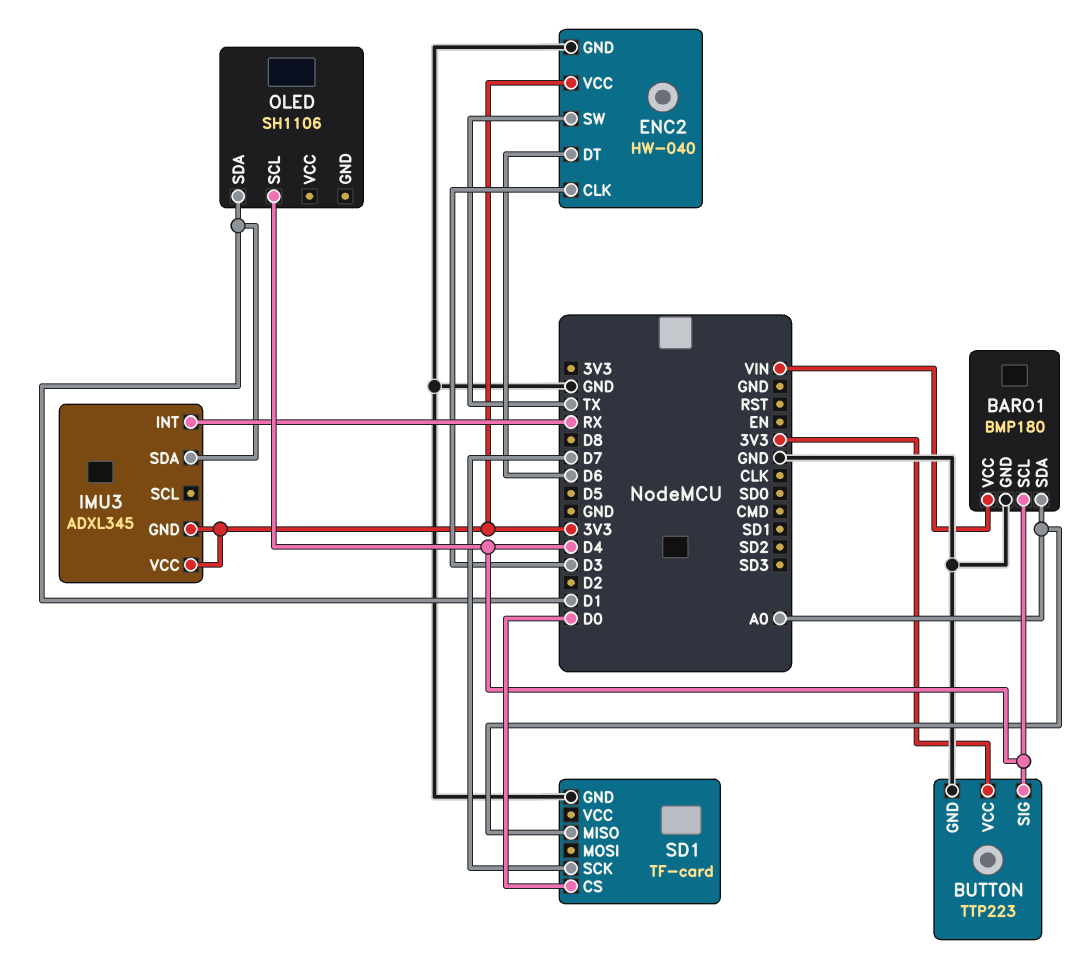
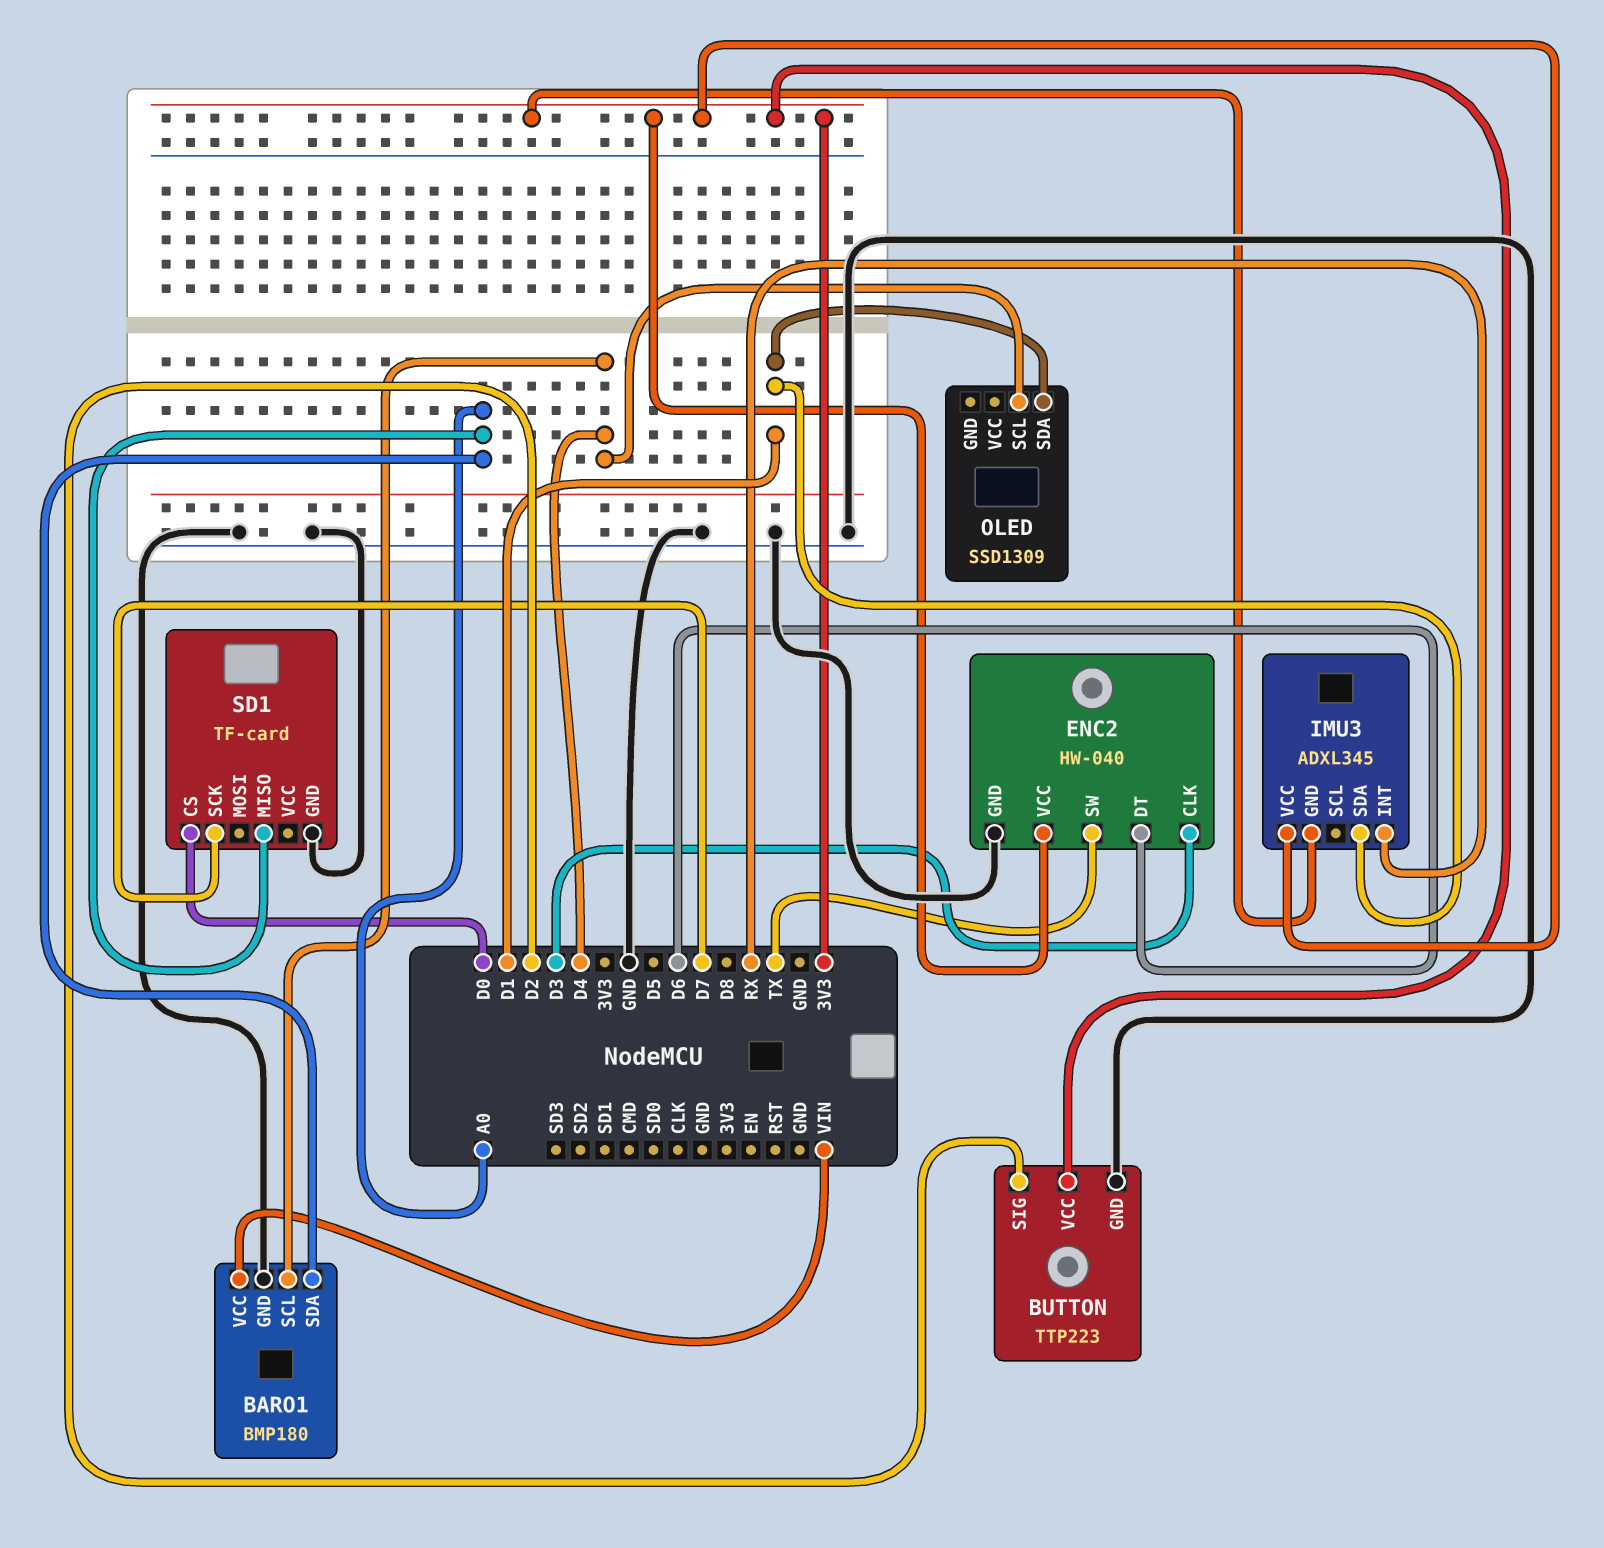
BUTTON pin SIG: D4 -> D2
OLED: SH1106 -> SSD1309

